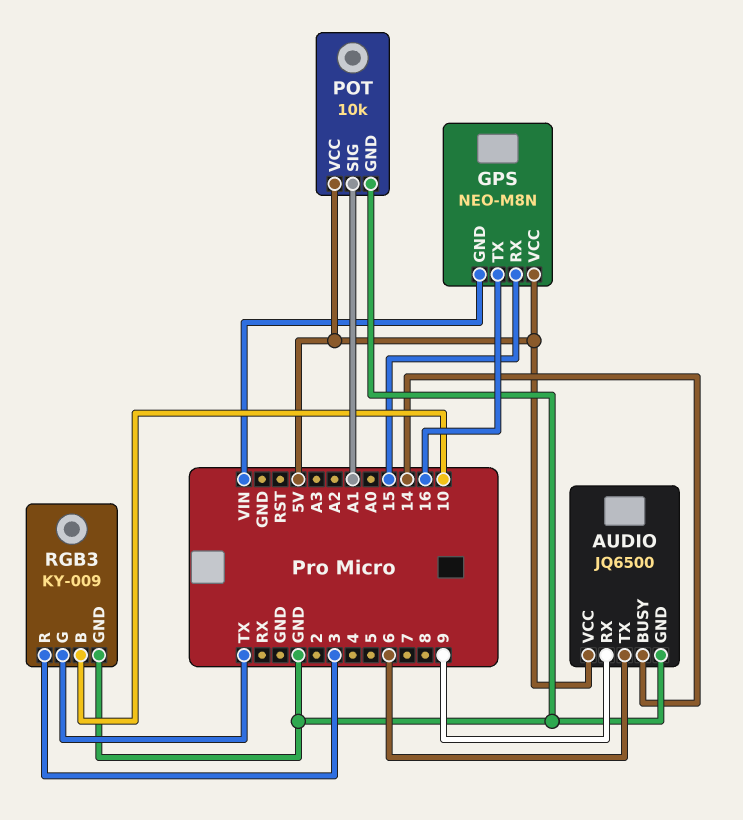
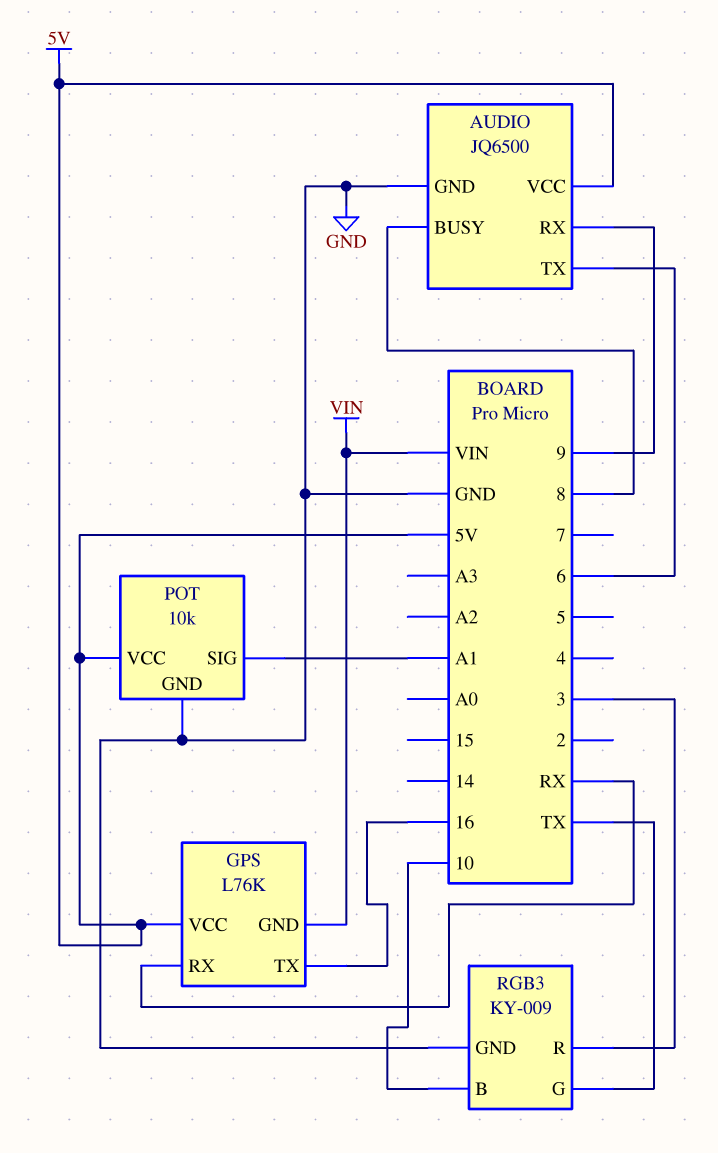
AUDIO pin BUSY: 14 -> 8
GPS: NEO-M8N -> L76K
GPS pin RX: 15 -> RX

